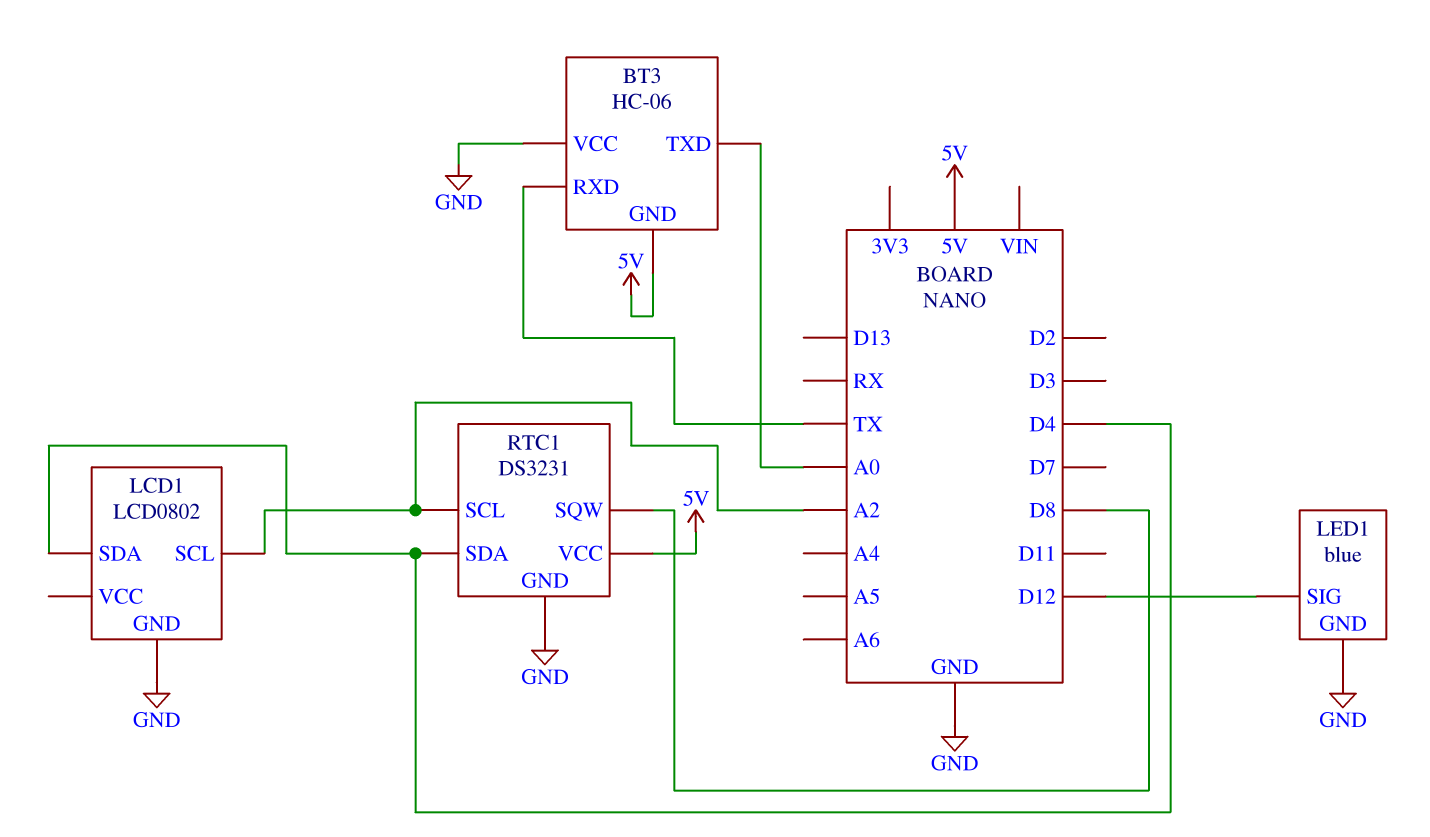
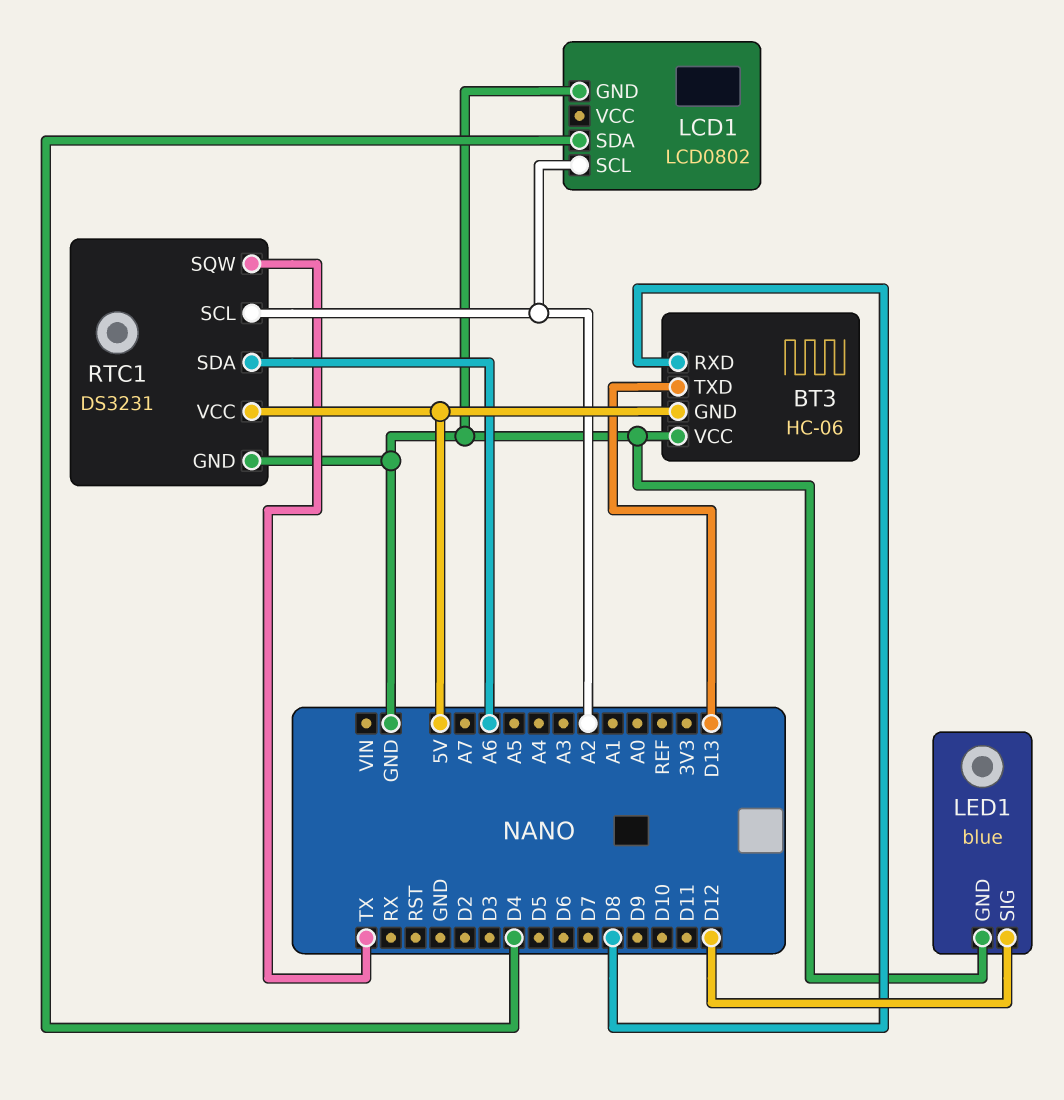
BT3 pin RXD: TX -> D8
BT3 pin TXD: A0 -> D13
RTC1 pin SDA: D4 -> A6
RTC1 pin SQW: D8 -> TX

